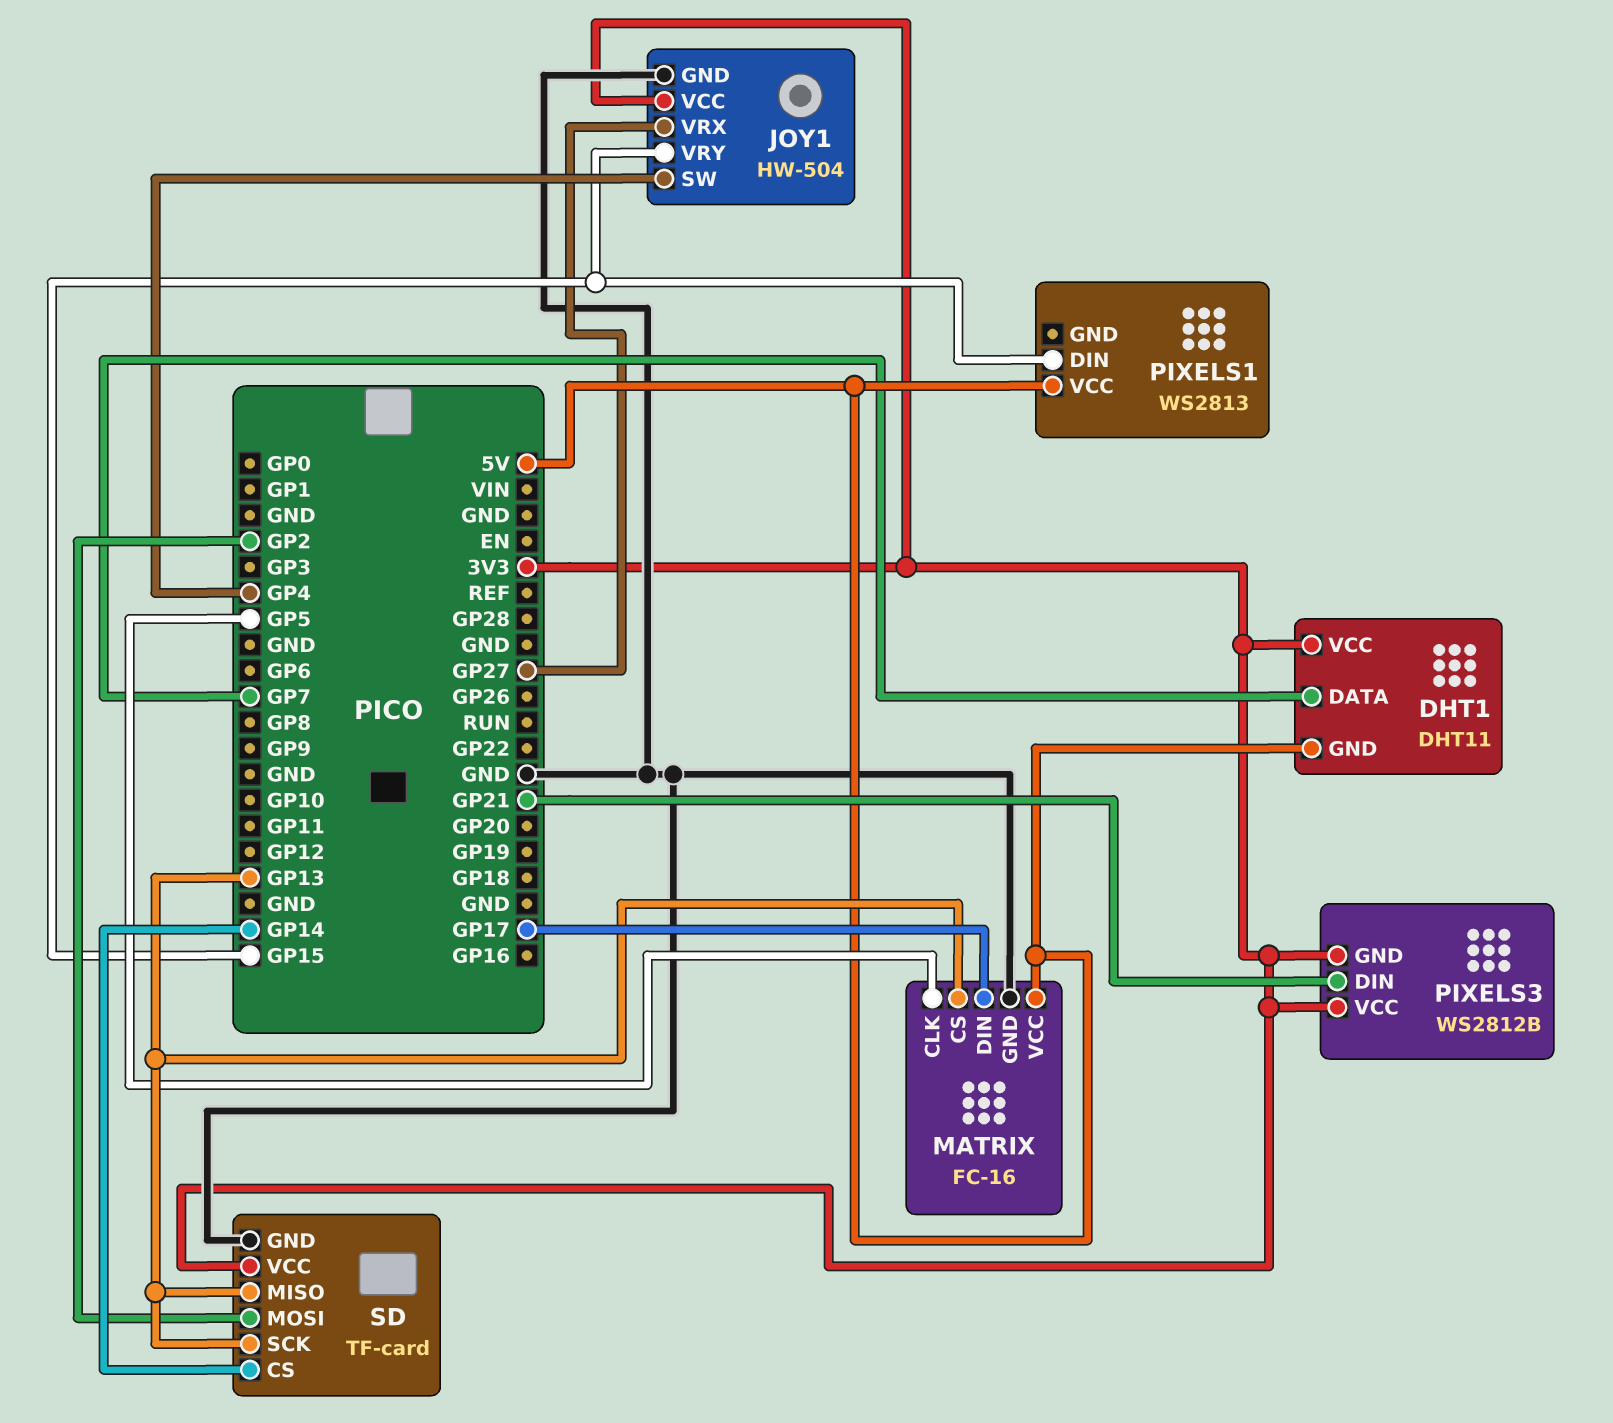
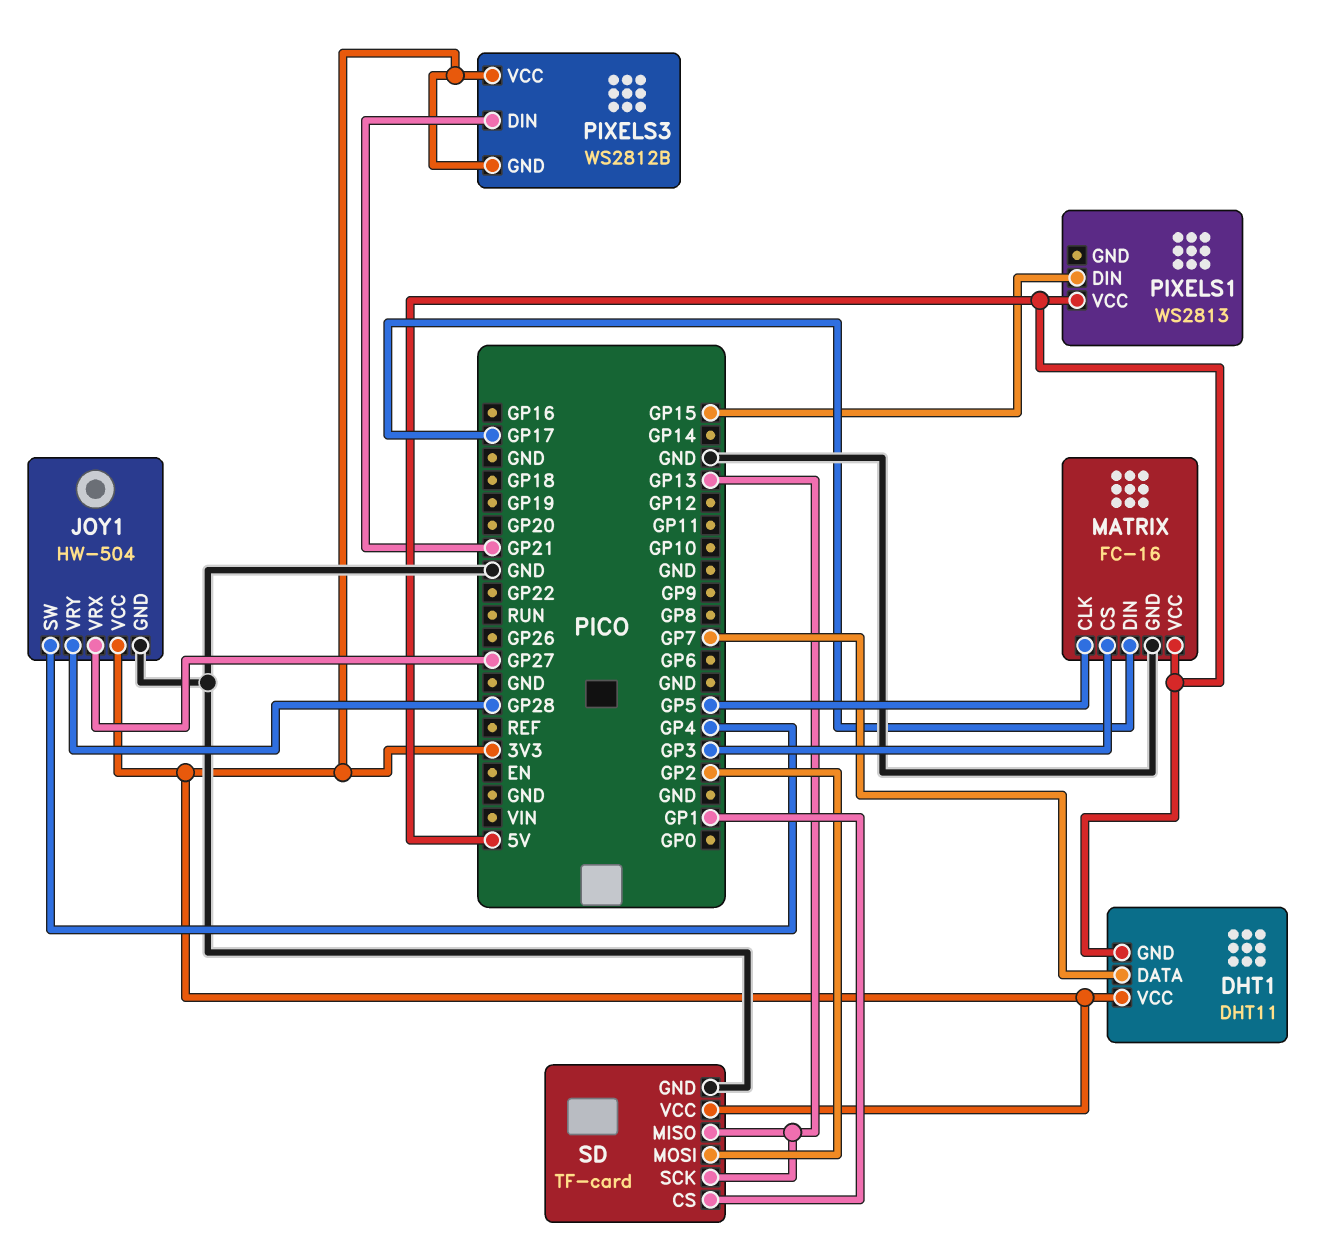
JOY1 pin VRY: GP15 -> GP28
MATRIX pin CS: GP13 -> GP3
SD pin CS: GP14 -> GP1

